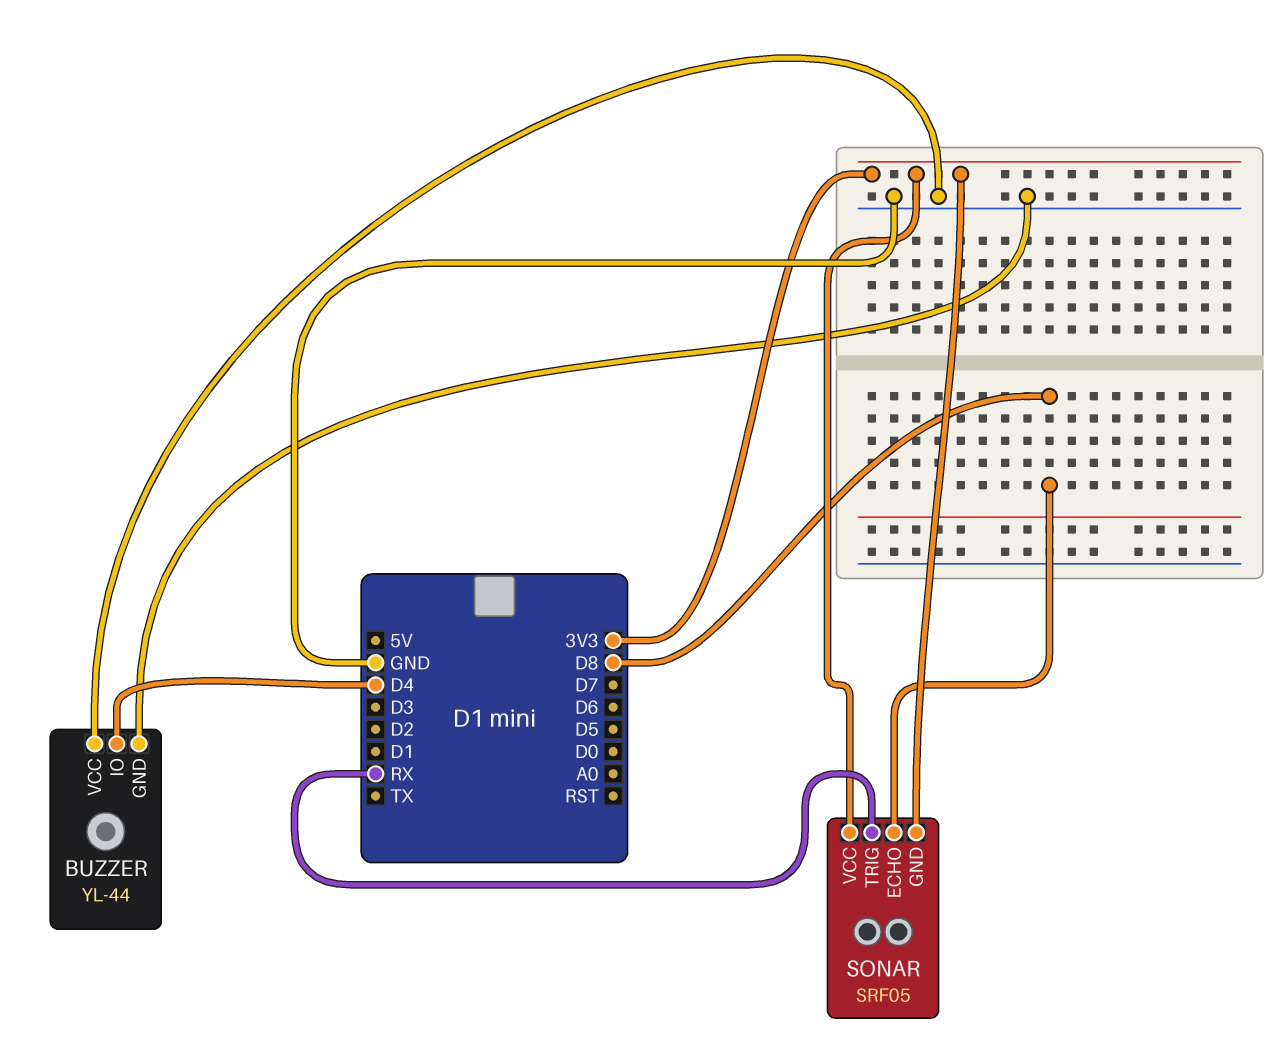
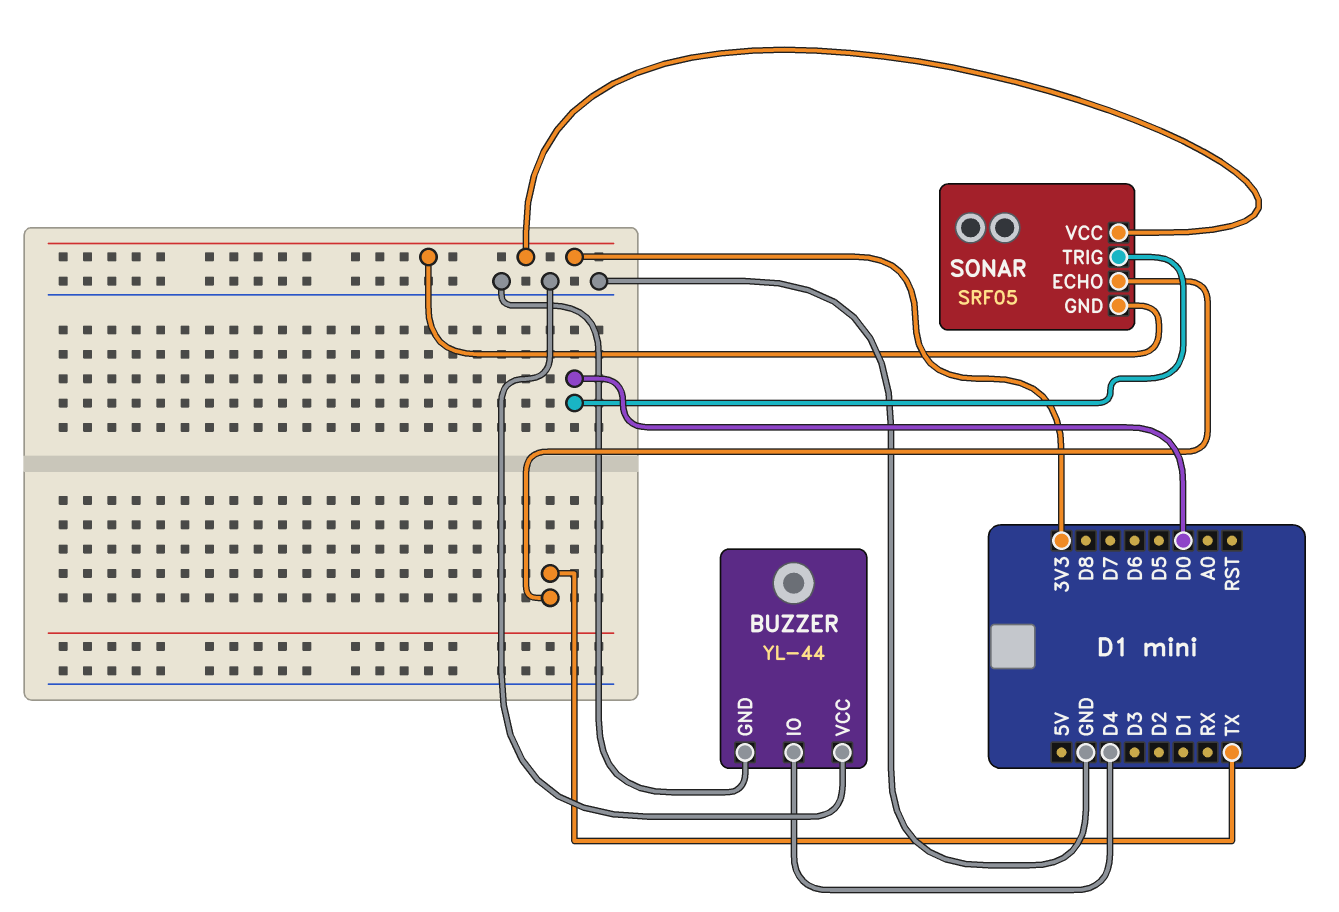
SONAR pin ECHO: D8 -> TX
SONAR pin TRIG: RX -> D0

